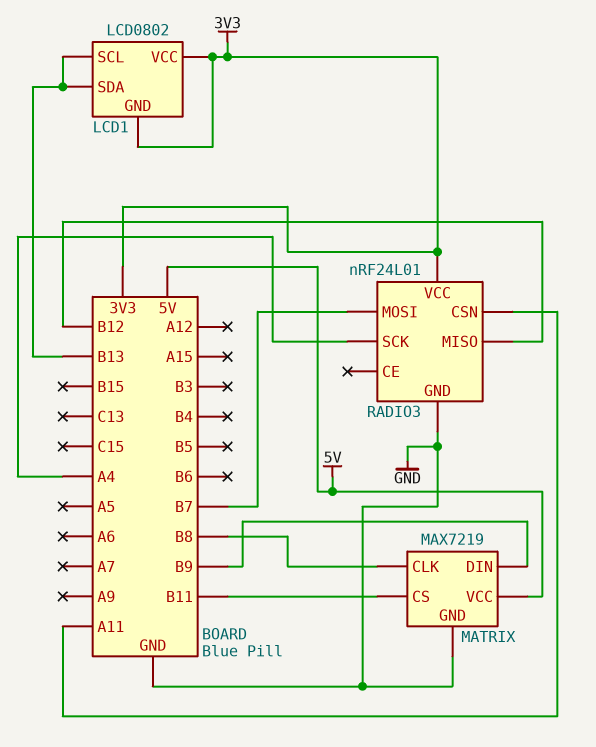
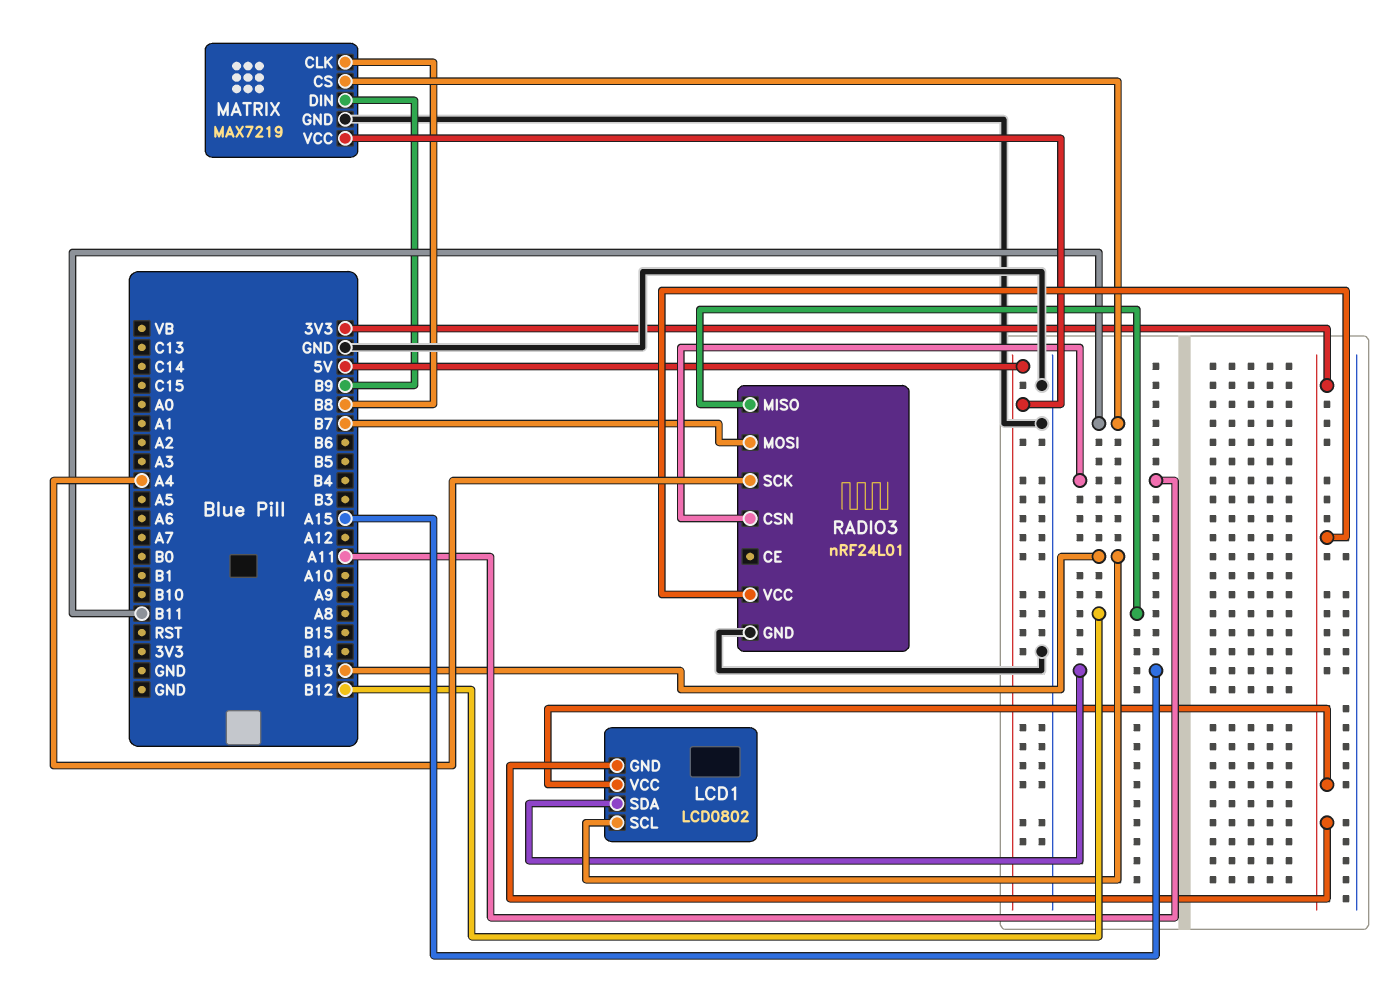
LCD1 pin SDA: B13 -> A15

